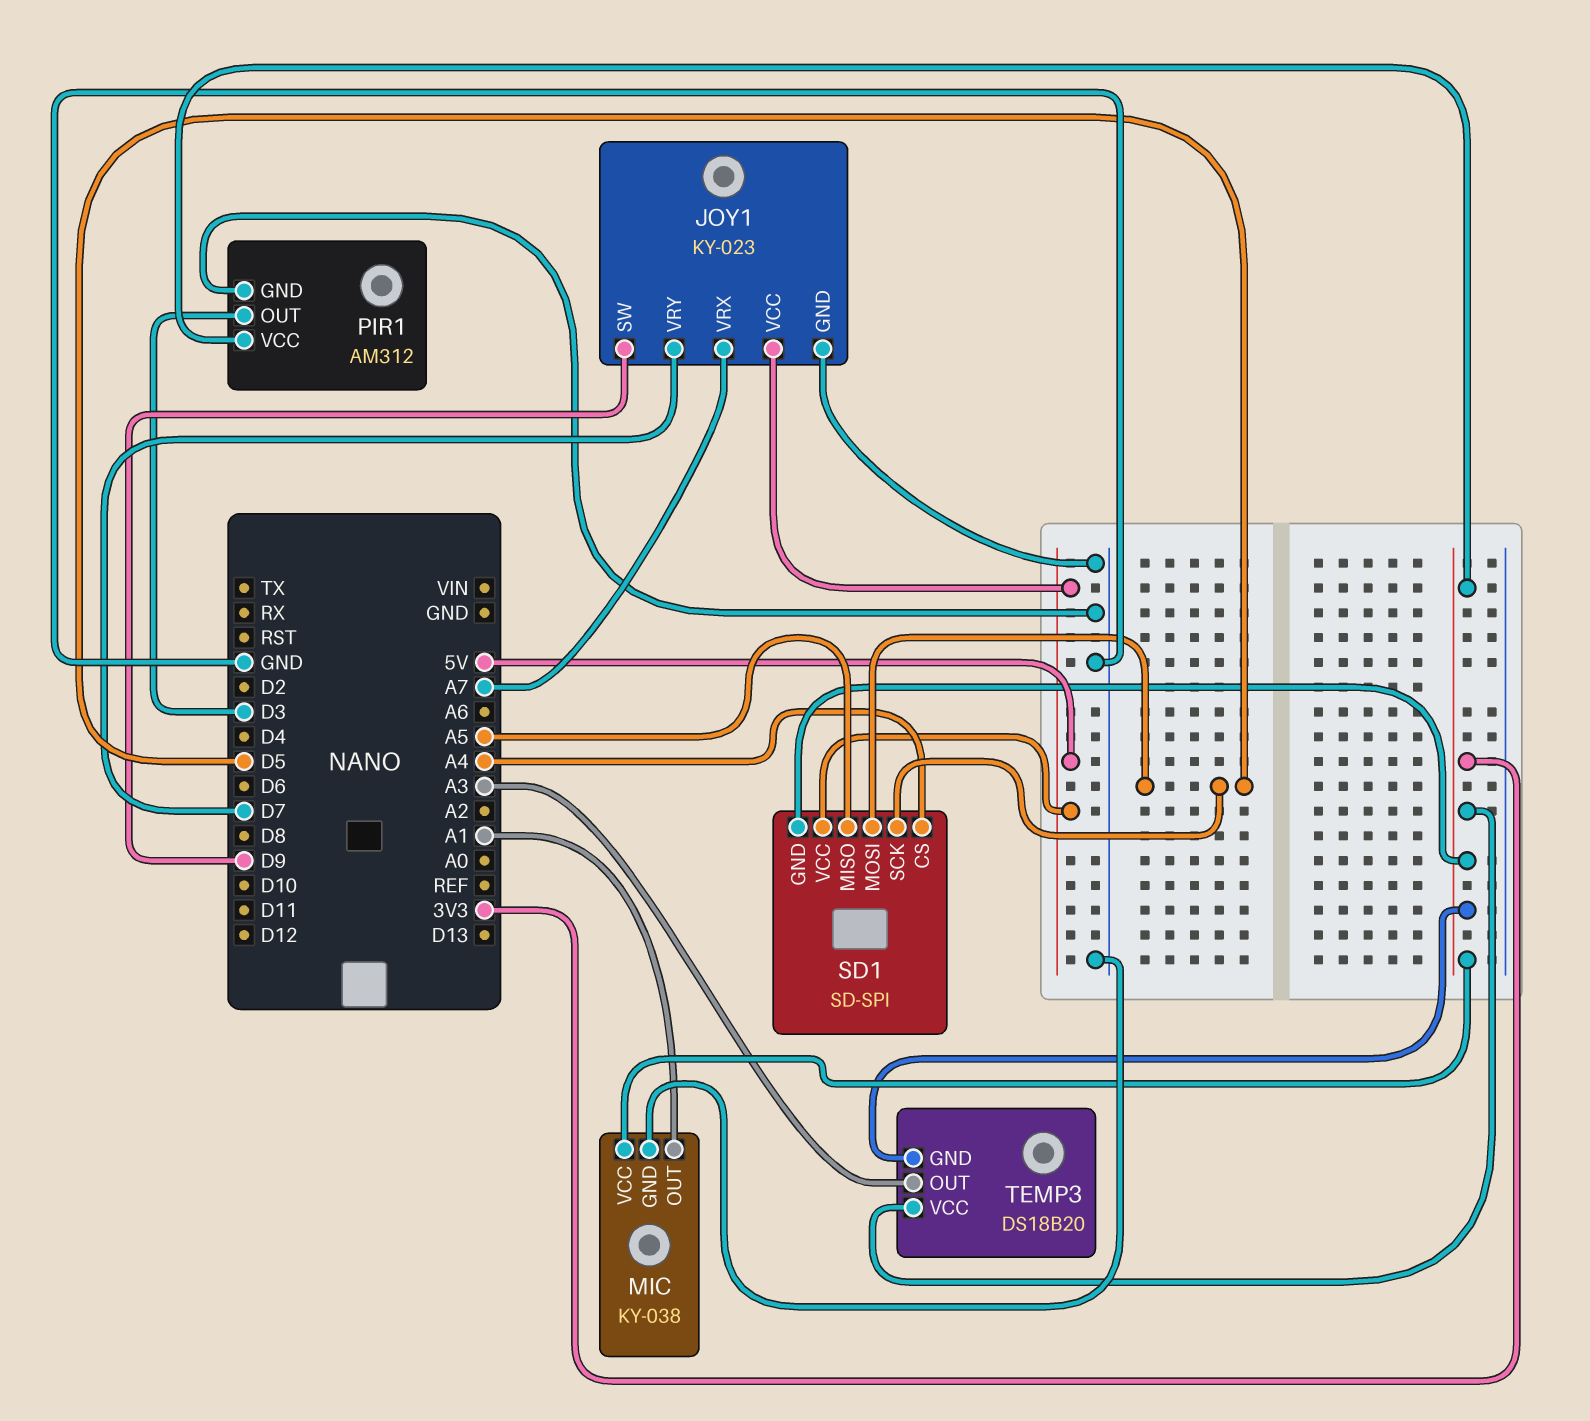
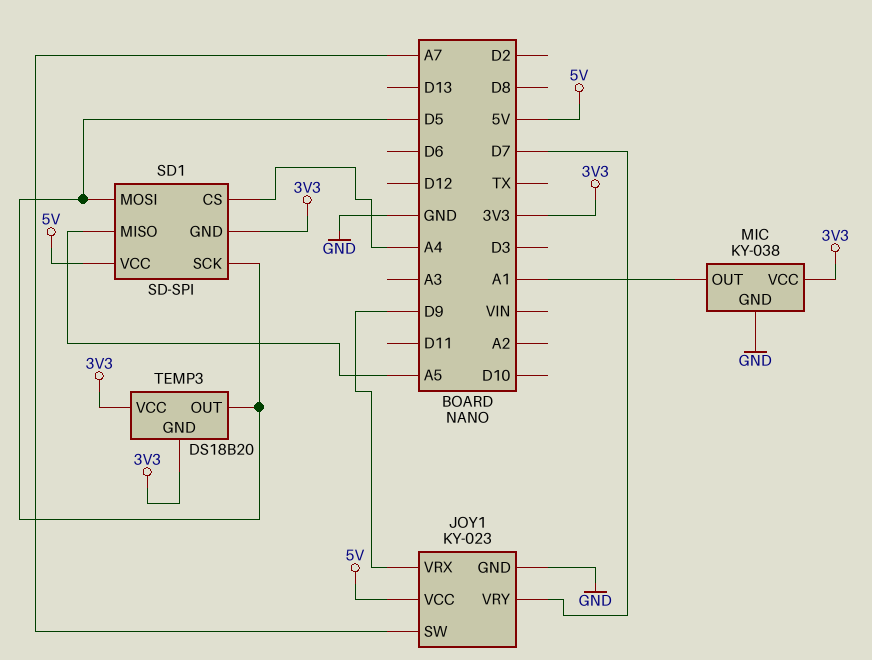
JOY1 pin SW: D9 -> A7
JOY1 pin VRX: A7 -> D9
PIR1: AM312 -> none
PIR1 pin GND: GND -> none
PIR1 pin OUT: D3 -> none
PIR1 pin VCC: 3V3 -> none
TEMP3 pin OUT: A3 -> D5

